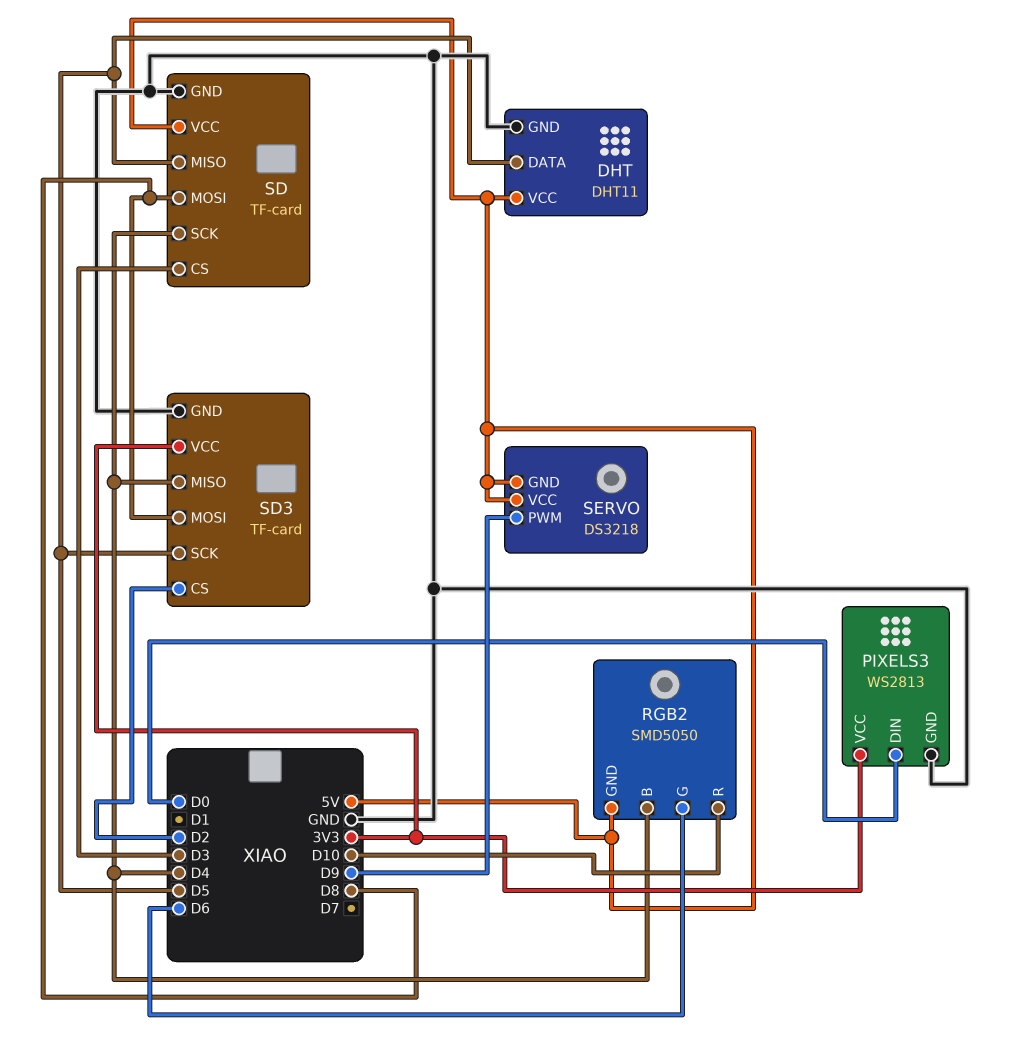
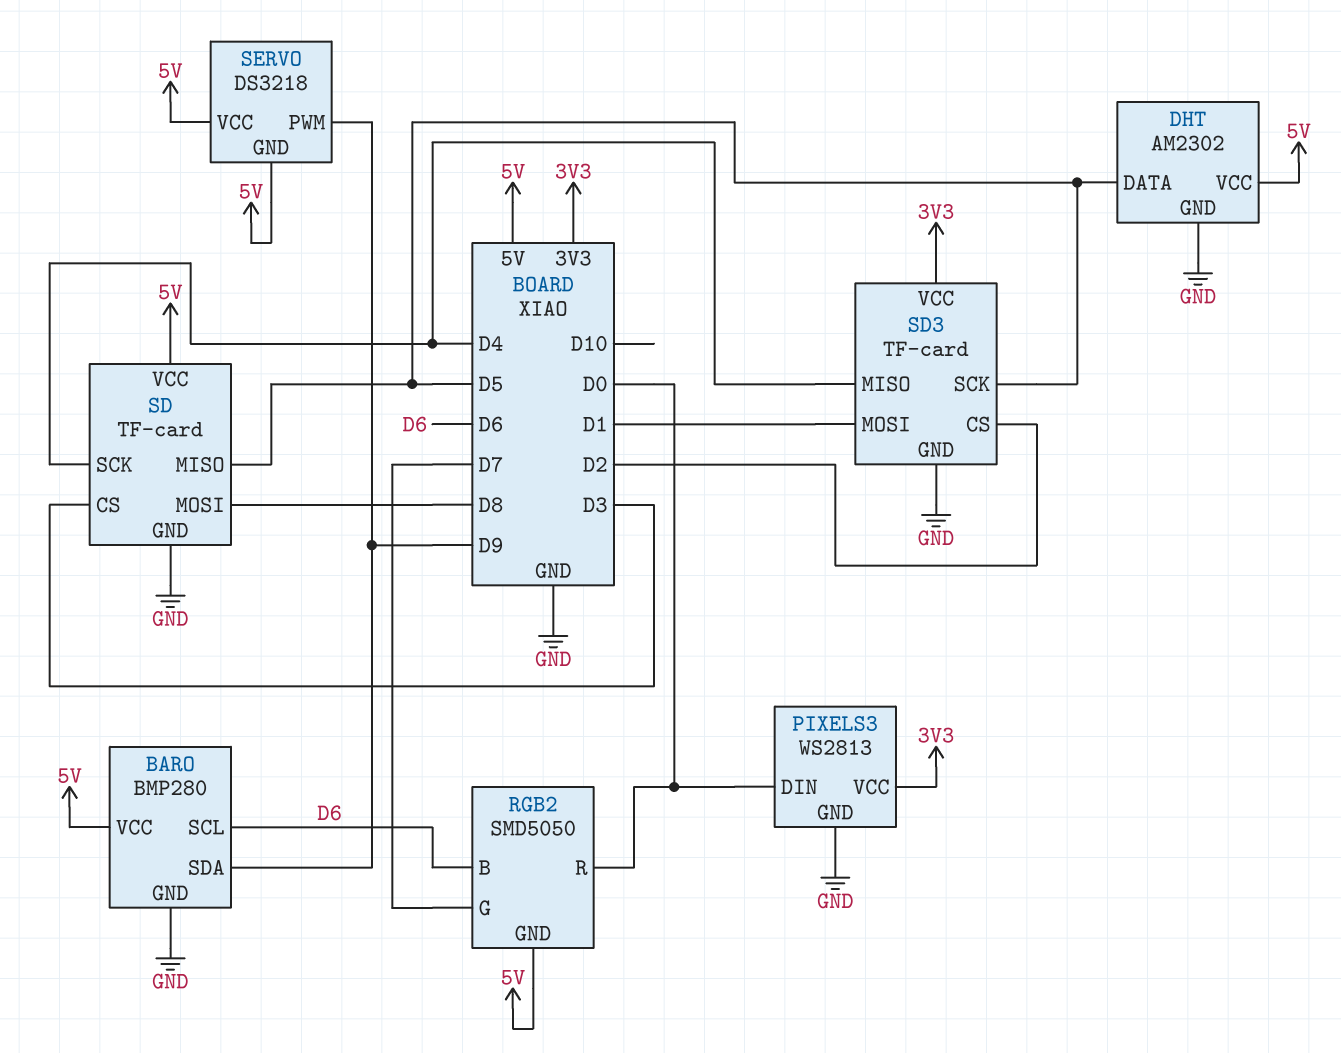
BARO: none -> BMP280
BARO pin GND: none -> GND
BARO pin SCL: none -> D6
BARO pin SDA: none -> D9
BARO pin VCC: none -> 5V
DHT: DHT11 -> AM2302
RGB2 pin B: D4 -> D6
RGB2 pin G: D6 -> D7
RGB2 pin R: D10 -> D0
SD3 pin MOSI: D8 -> D1

